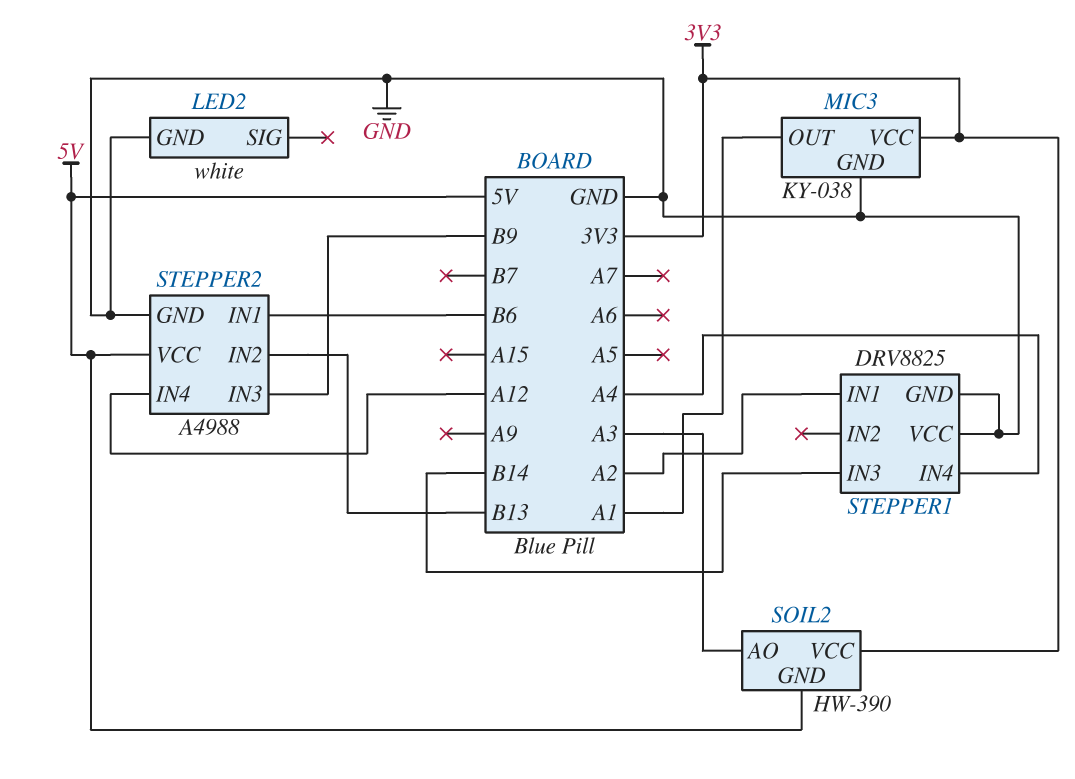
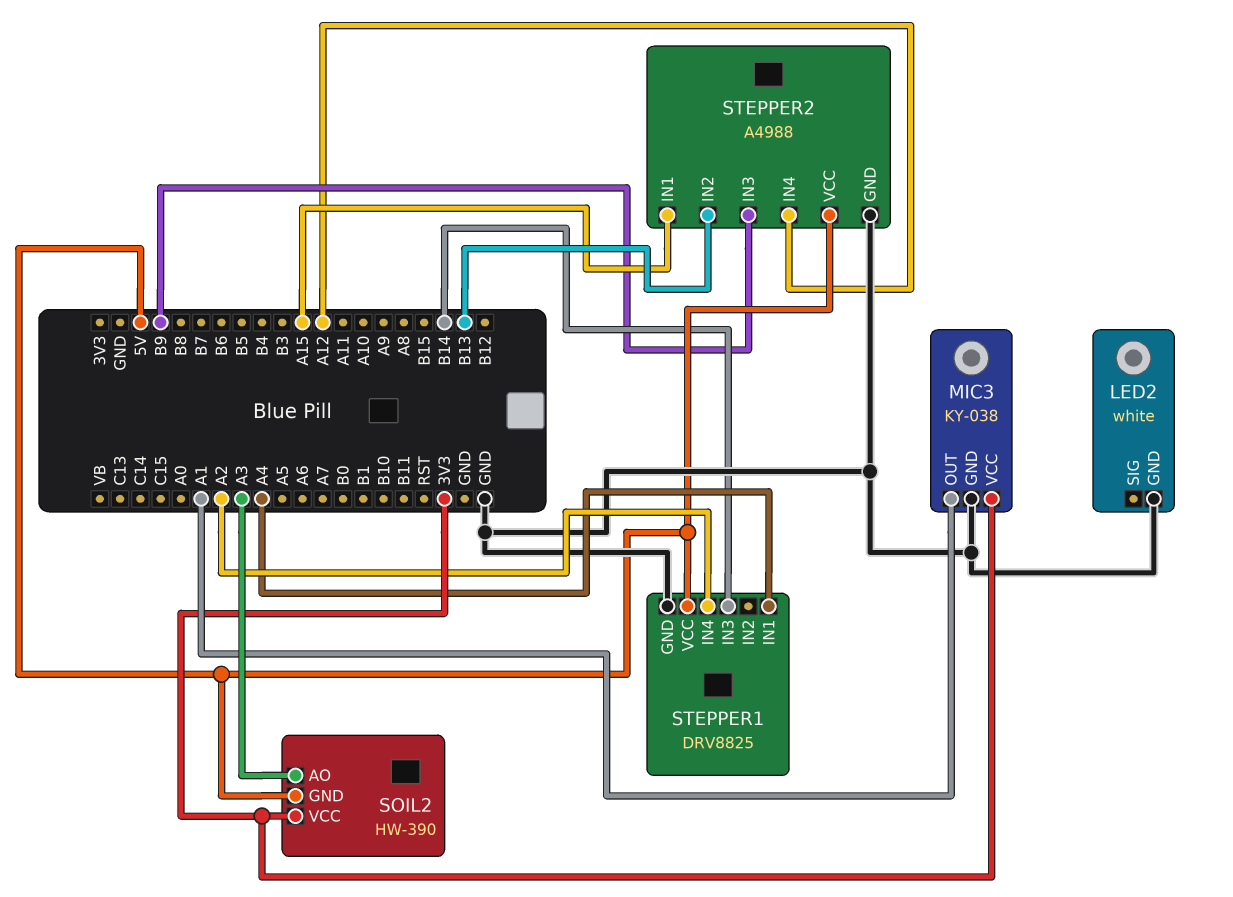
STEPPER1 pin IN1: A2 -> A4
STEPPER1 pin IN4: A4 -> A2
STEPPER1 pin VCC: GND -> 5V
STEPPER2 pin IN1: B6 -> A15

